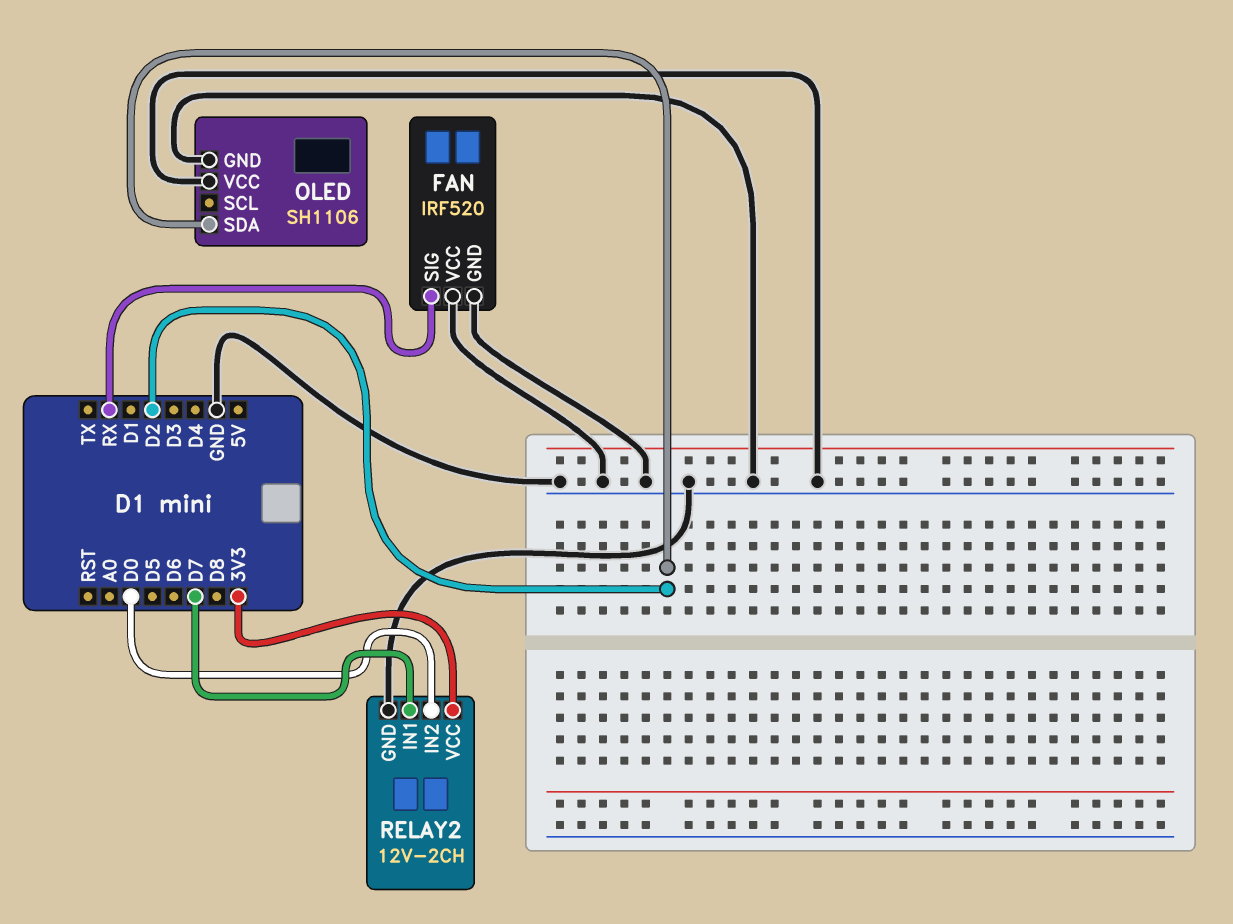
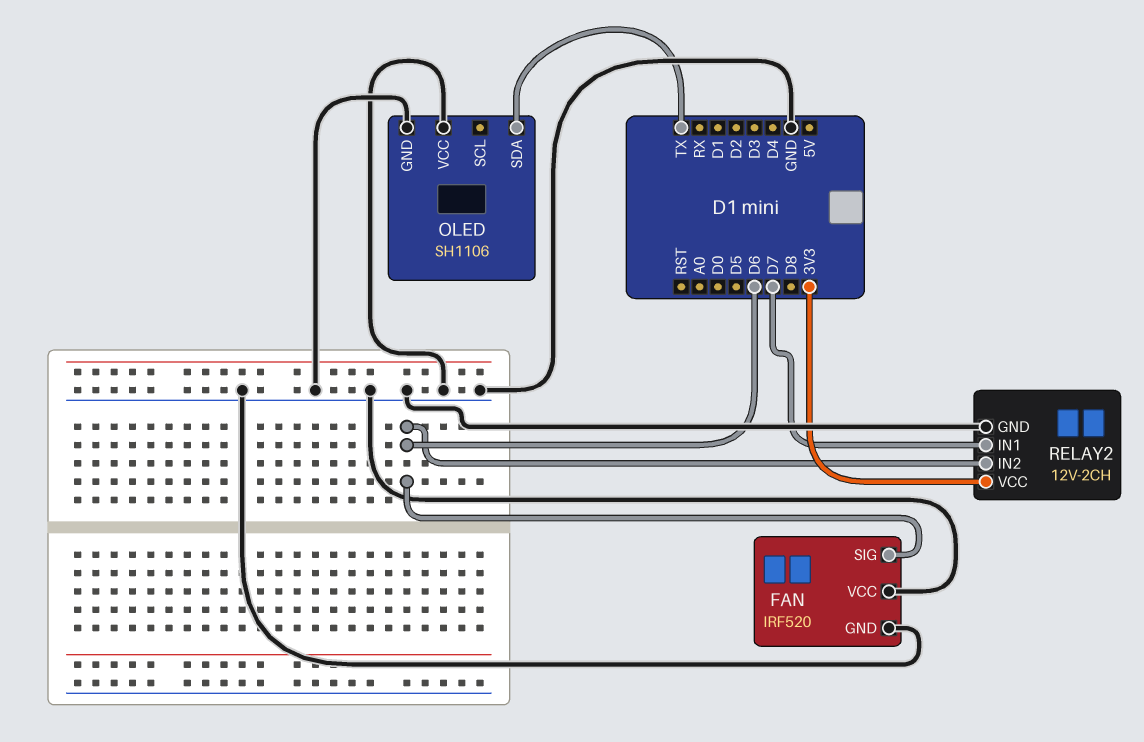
FAN pin SIG: RX -> D6
OLED pin SDA: D2 -> TX
RELAY2 pin IN2: D0 -> D6

